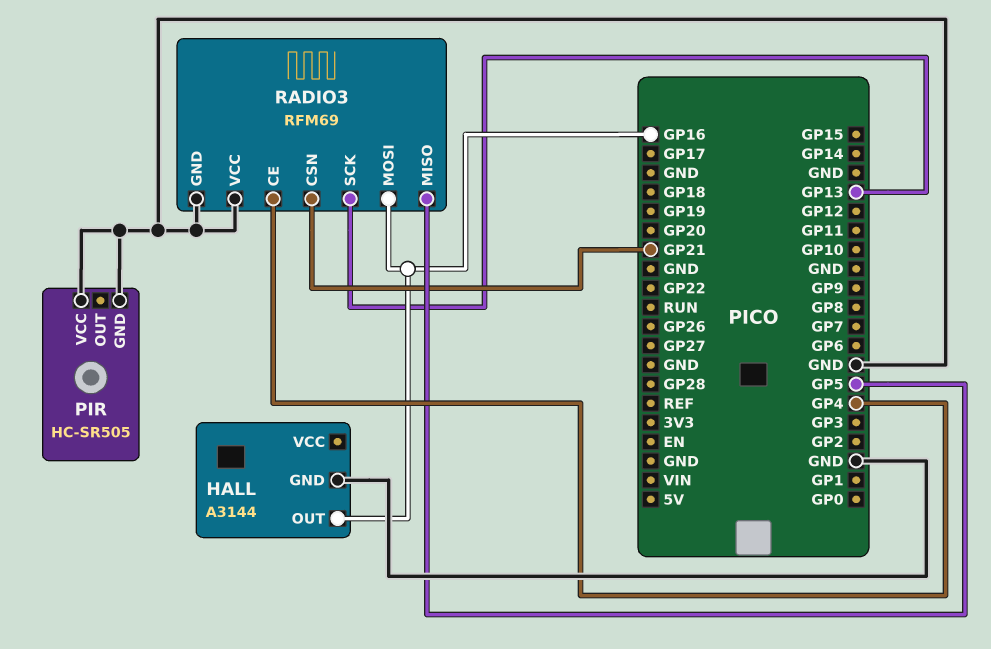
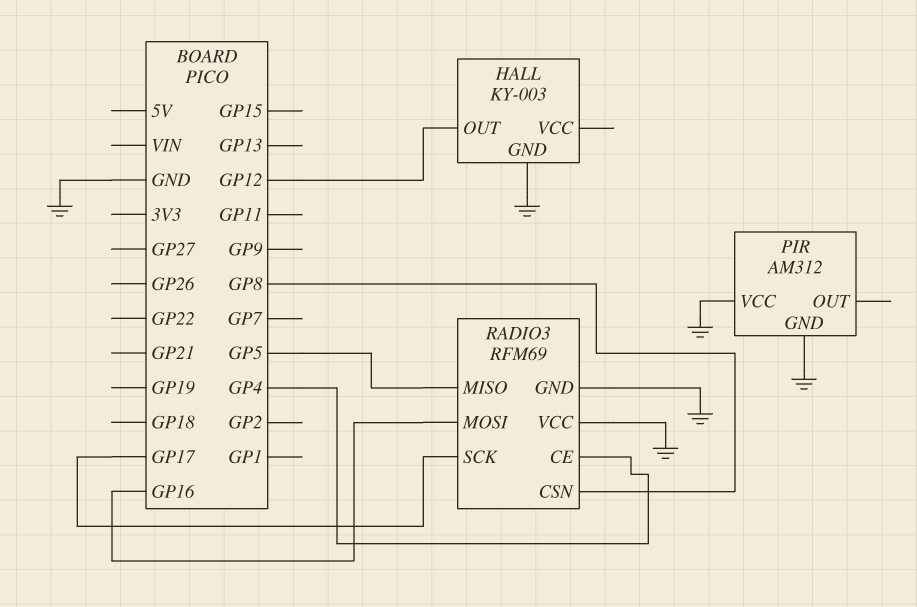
HALL: A3144 -> KY-003
HALL pin OUT: GP16 -> GP12
PIR: HC-SR505 -> AM312
RADIO3 pin CSN: GP21 -> GP8
RADIO3 pin SCK: GP13 -> GP17

